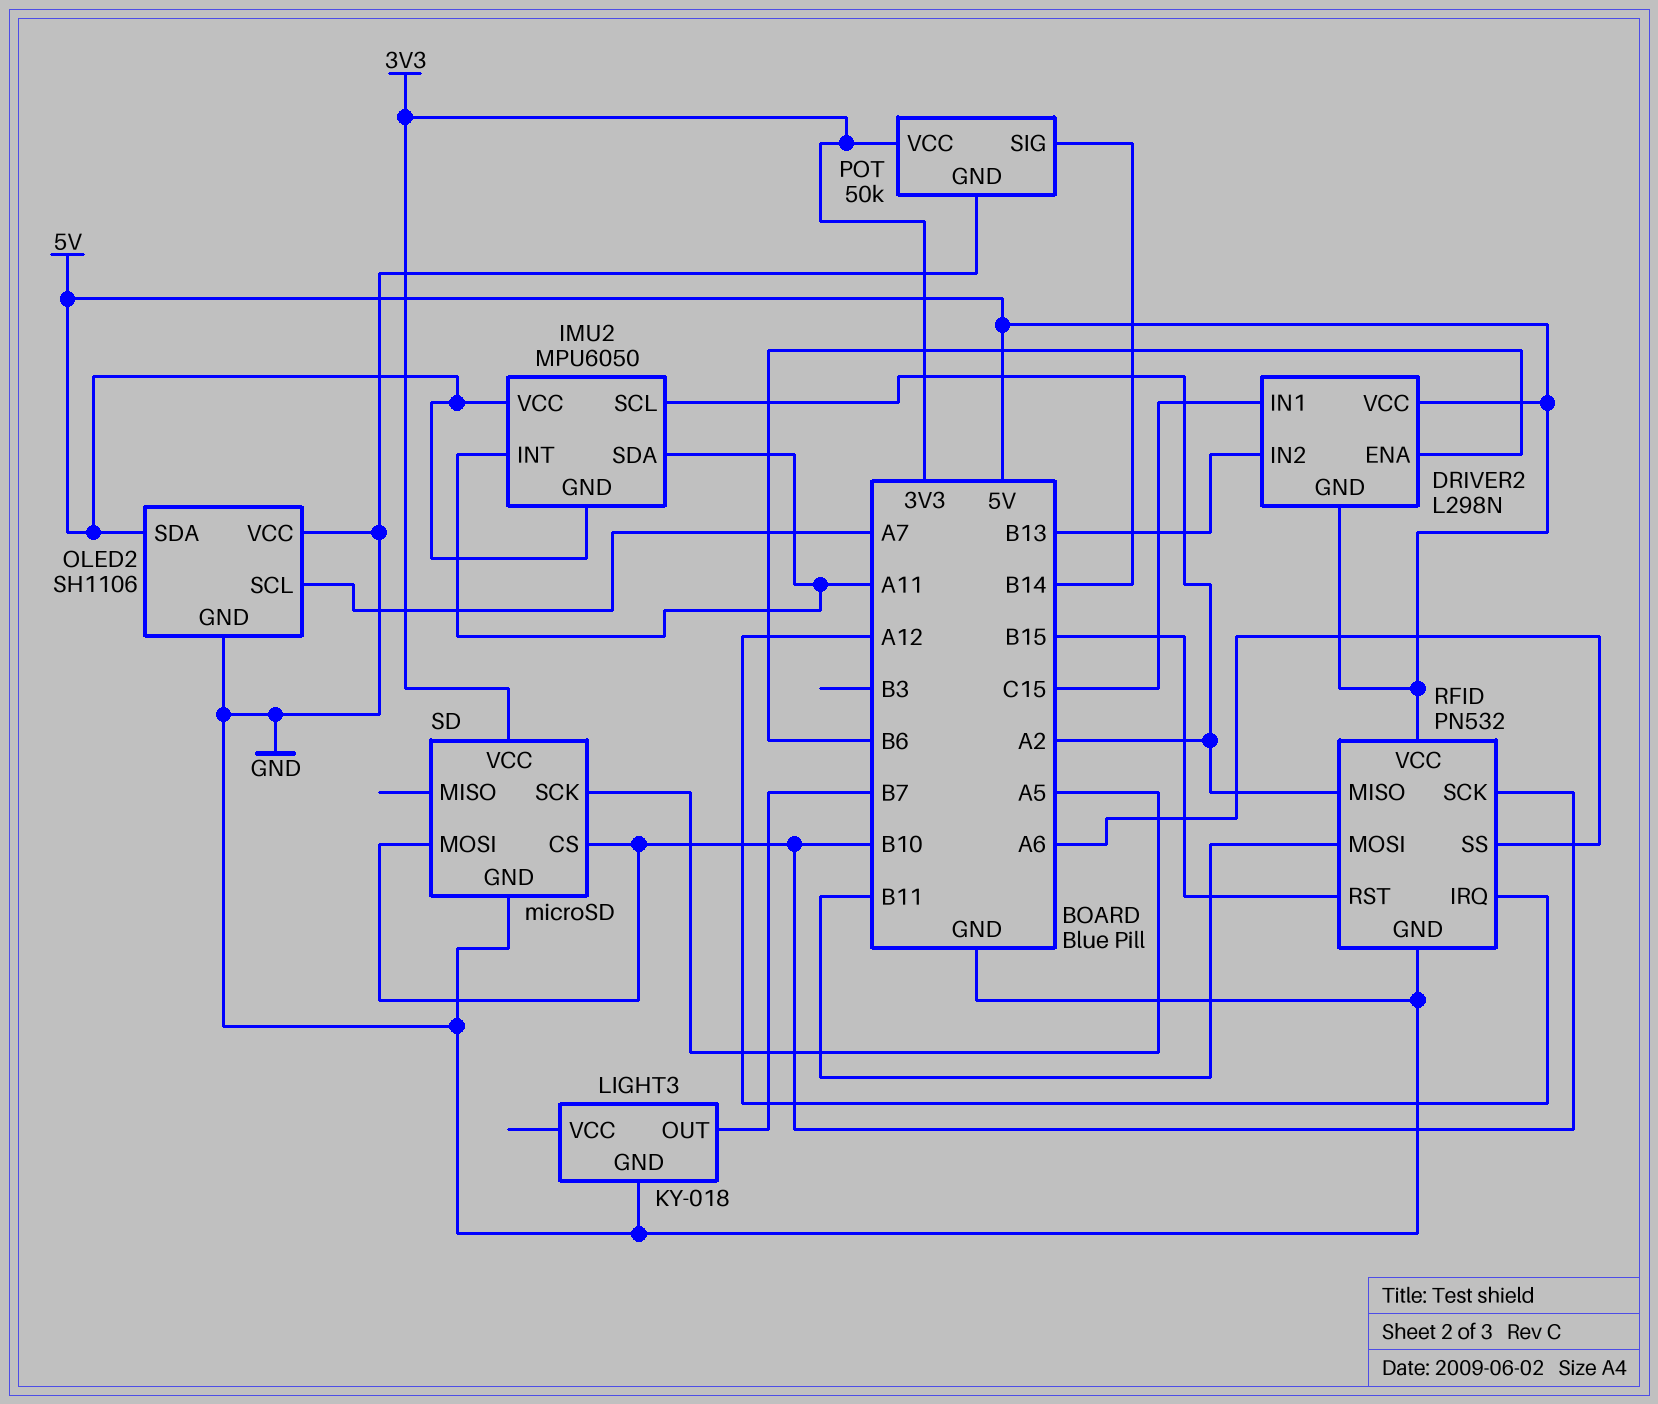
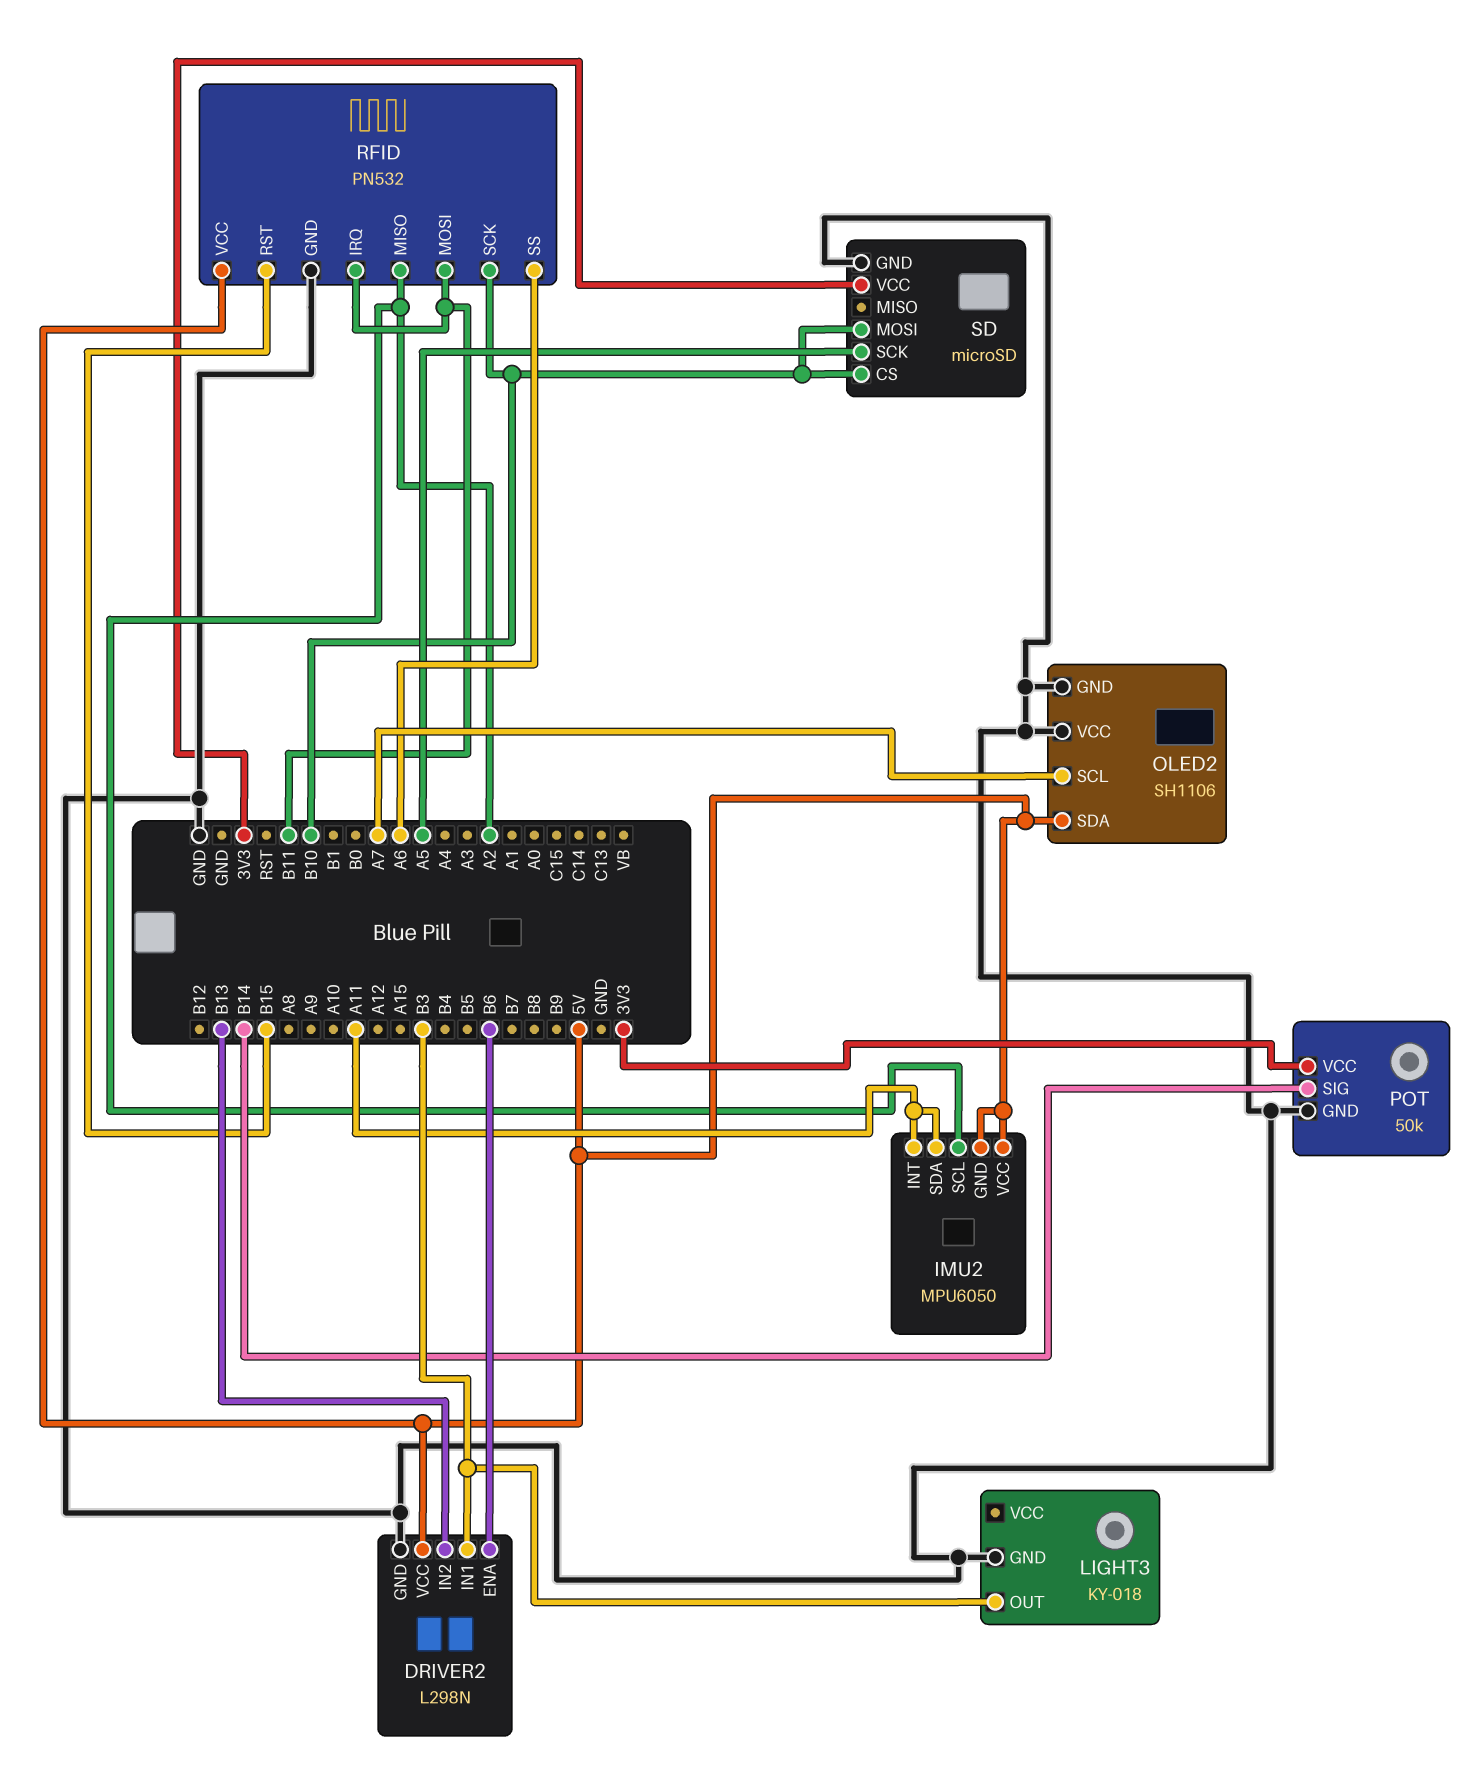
DRIVER2 pin GND: 5V -> GND
DRIVER2 pin IN1: C15 -> B3
LIGHT3 pin OUT: B7 -> B3
RFID pin IRQ: A12 -> B11

